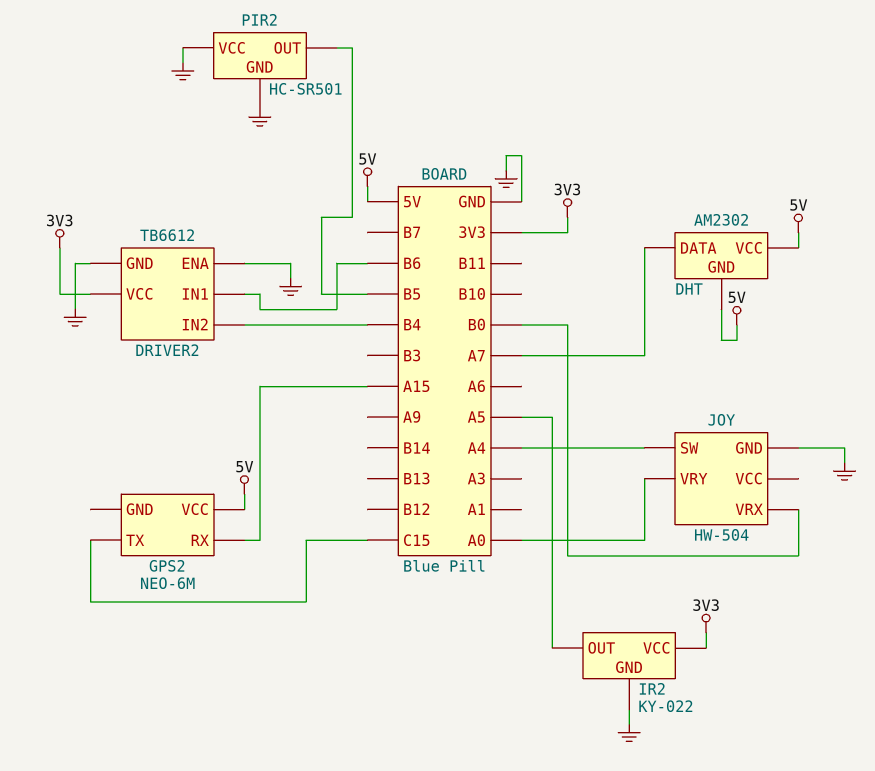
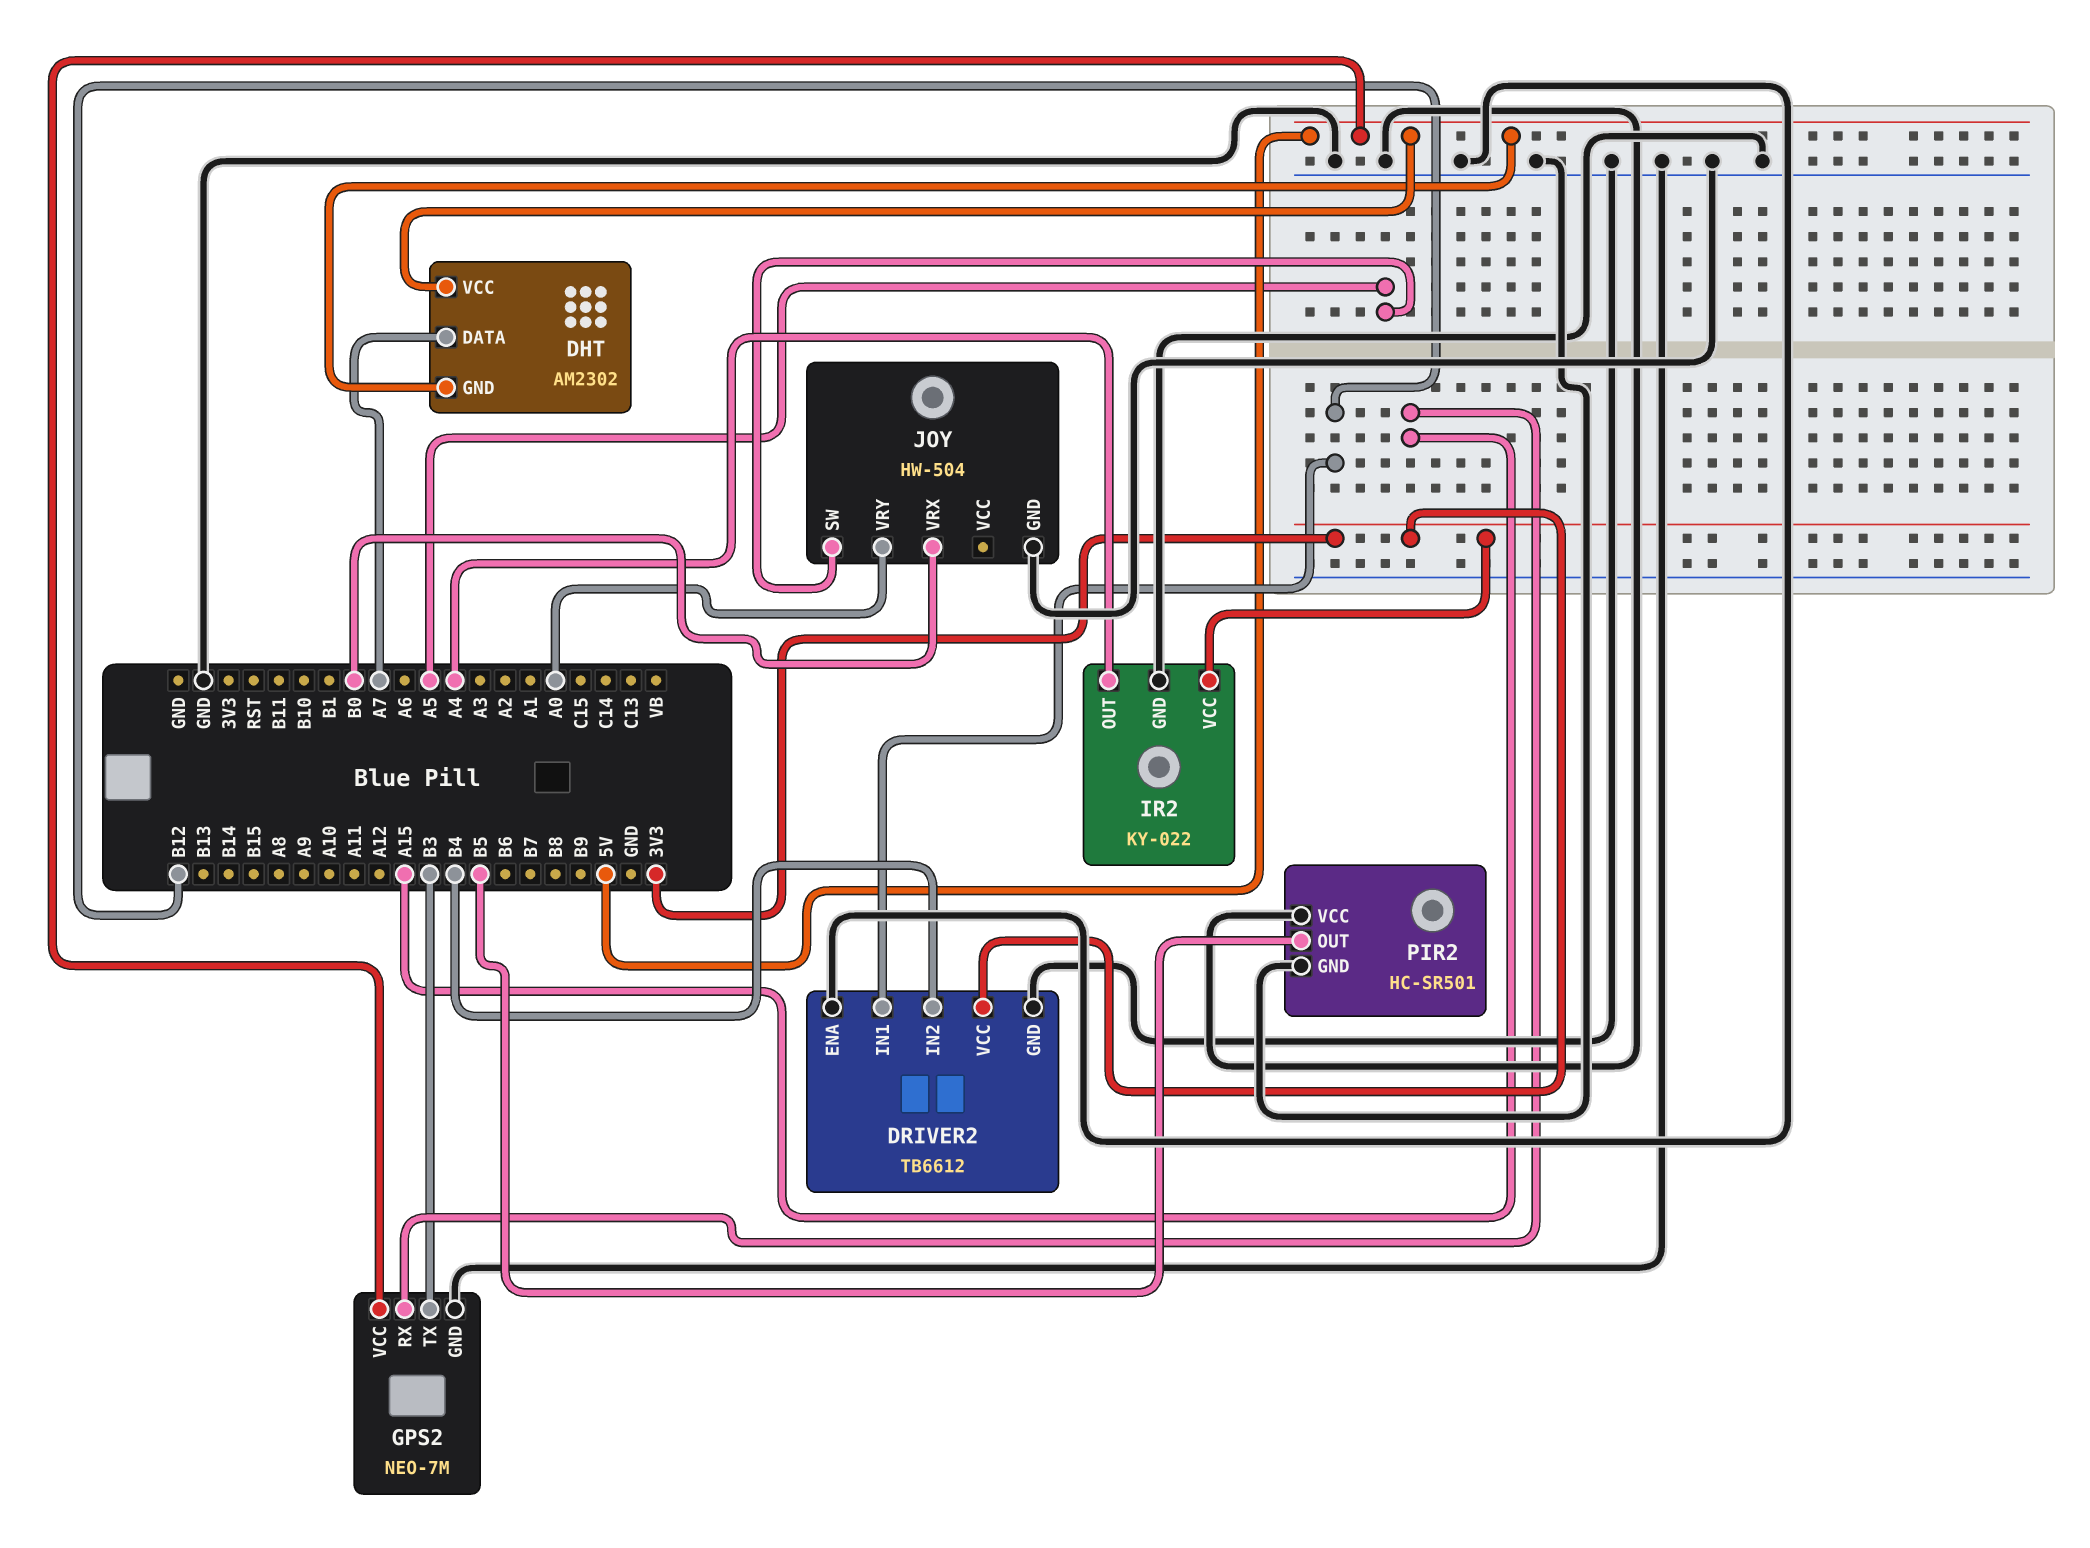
DRIVER2 pin IN1: B6 -> B12
GPS2: NEO-6M -> NEO-7M
GPS2 pin GND: none -> GND
GPS2 pin TX: C15 -> B3
IR2 pin OUT: A5 -> A4
JOY pin SW: A4 -> A5

